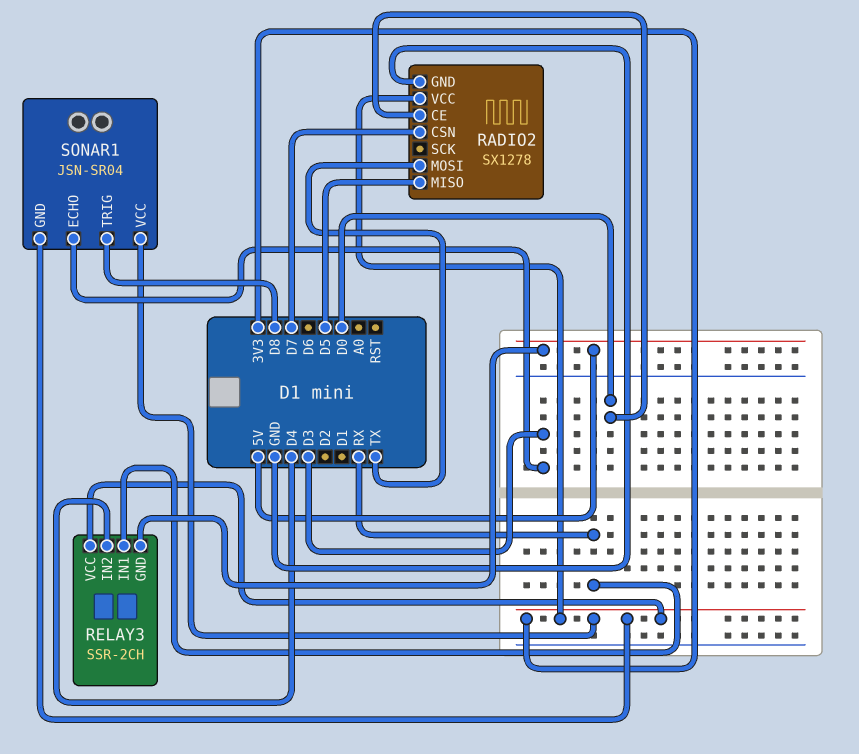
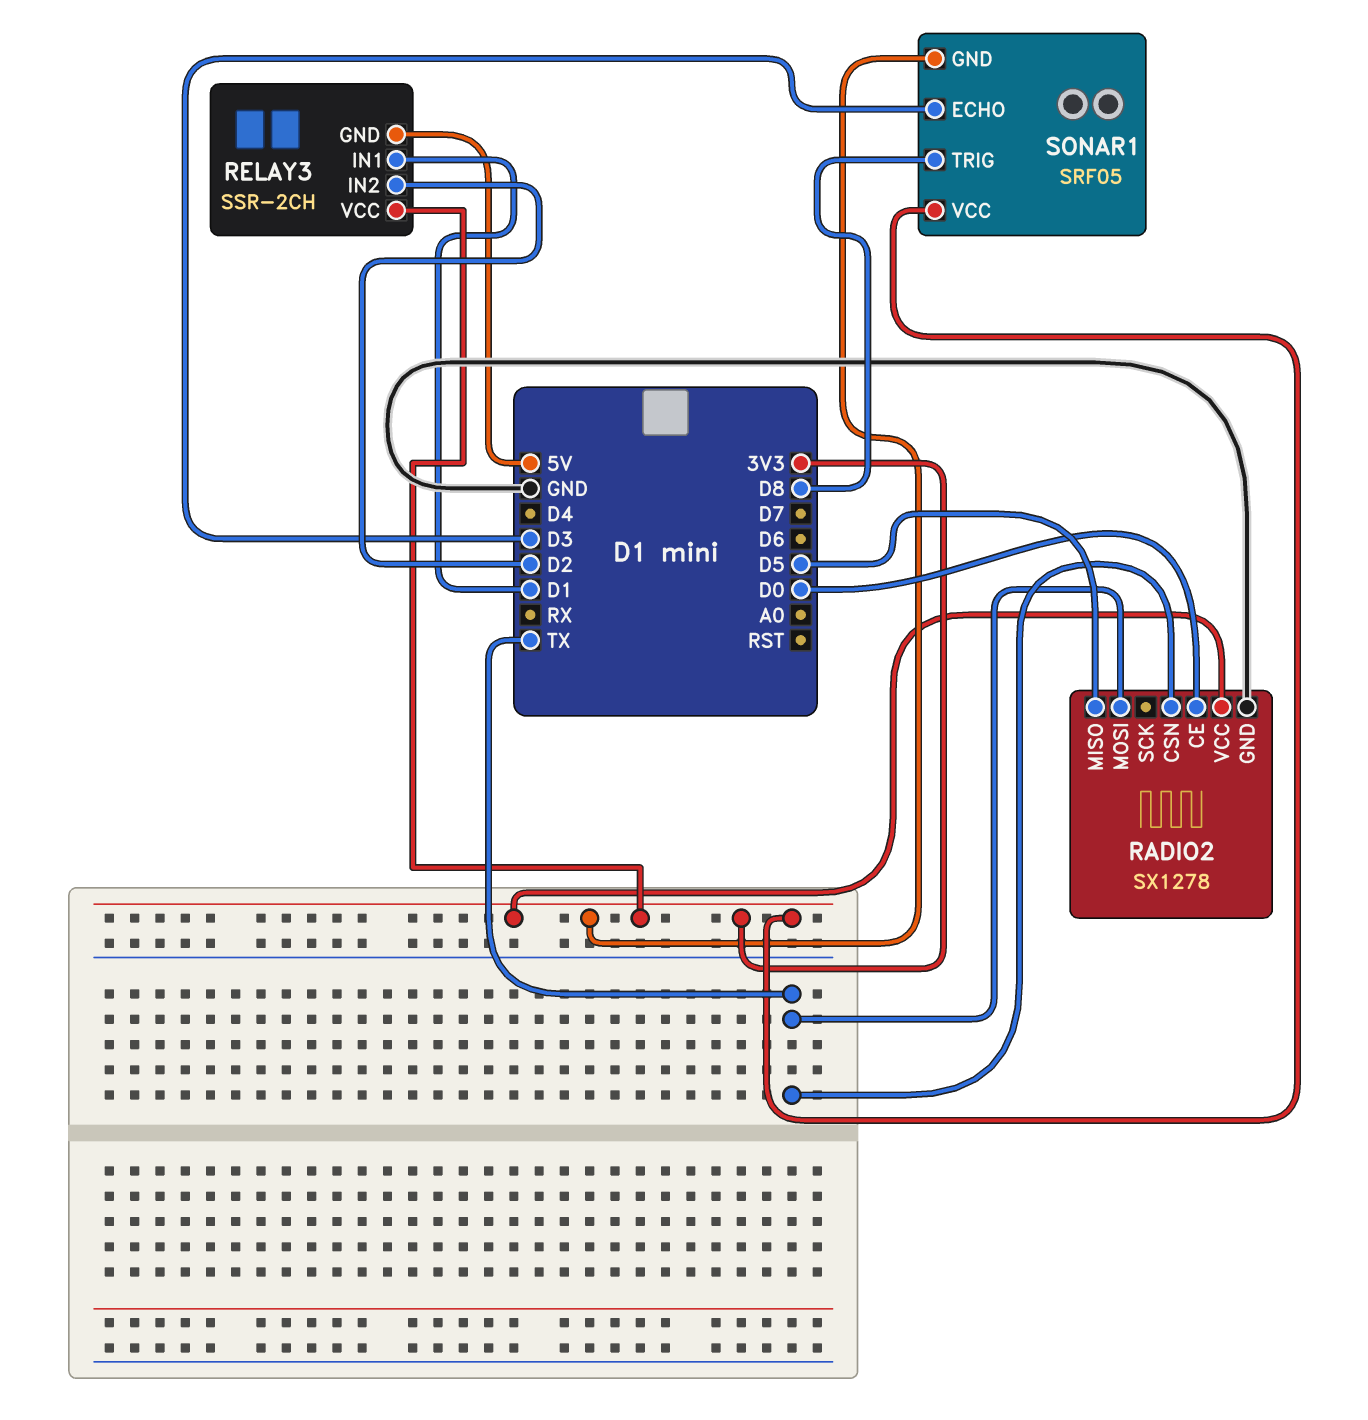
RADIO2 pin CSN: D7 -> TX
RELAY3 pin IN1: RX -> D1
RELAY3 pin IN2: D4 -> D2
SONAR1: JSN-SR04 -> SRF05

